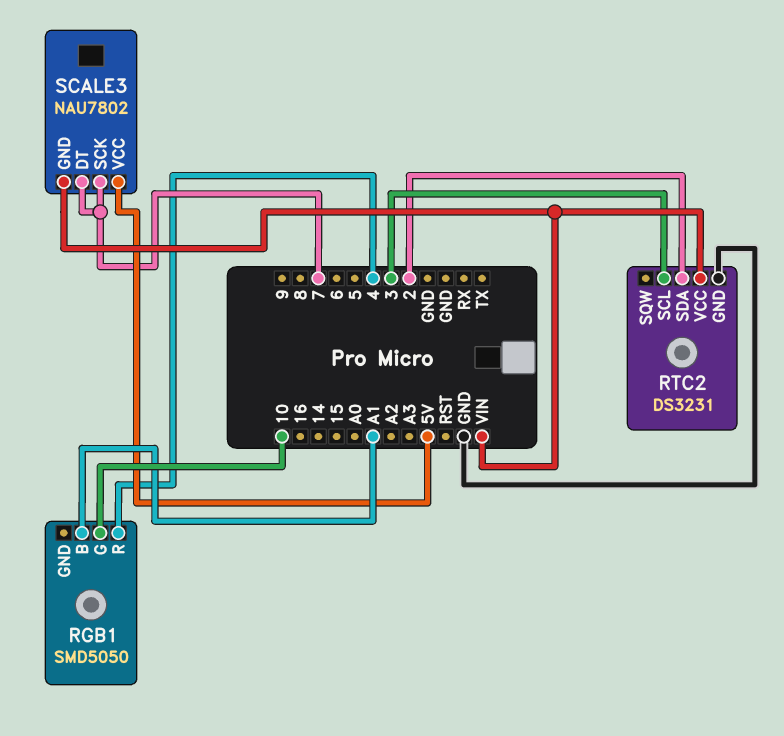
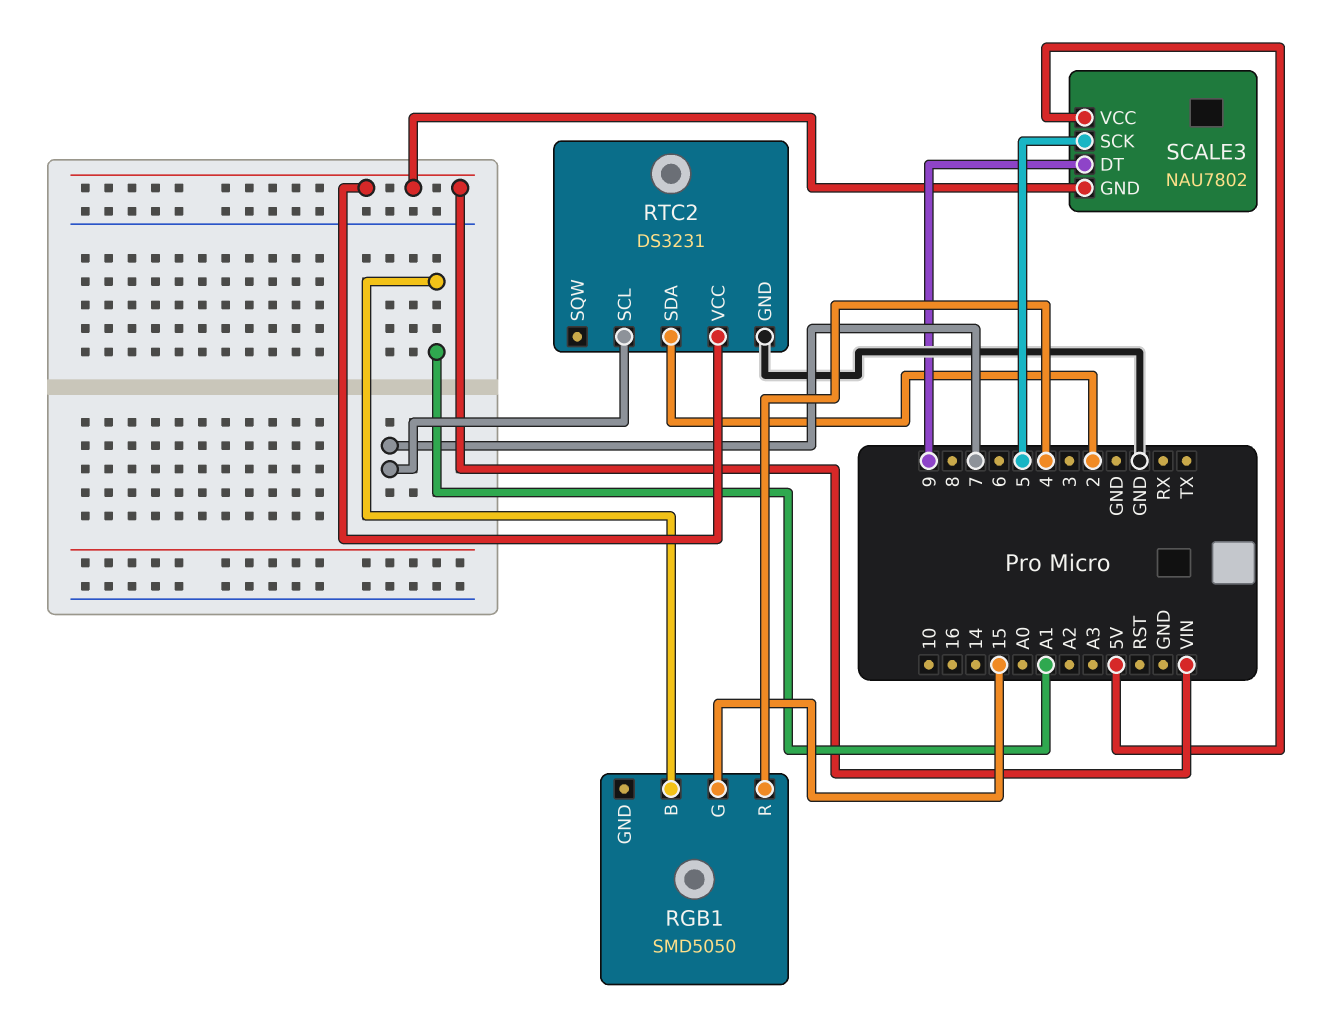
RGB1 pin G: 10 -> 15
RTC2 pin SCL: 3 -> 7
SCALE3 pin DT: 7 -> 9
SCALE3 pin SCK: 7 -> 5

